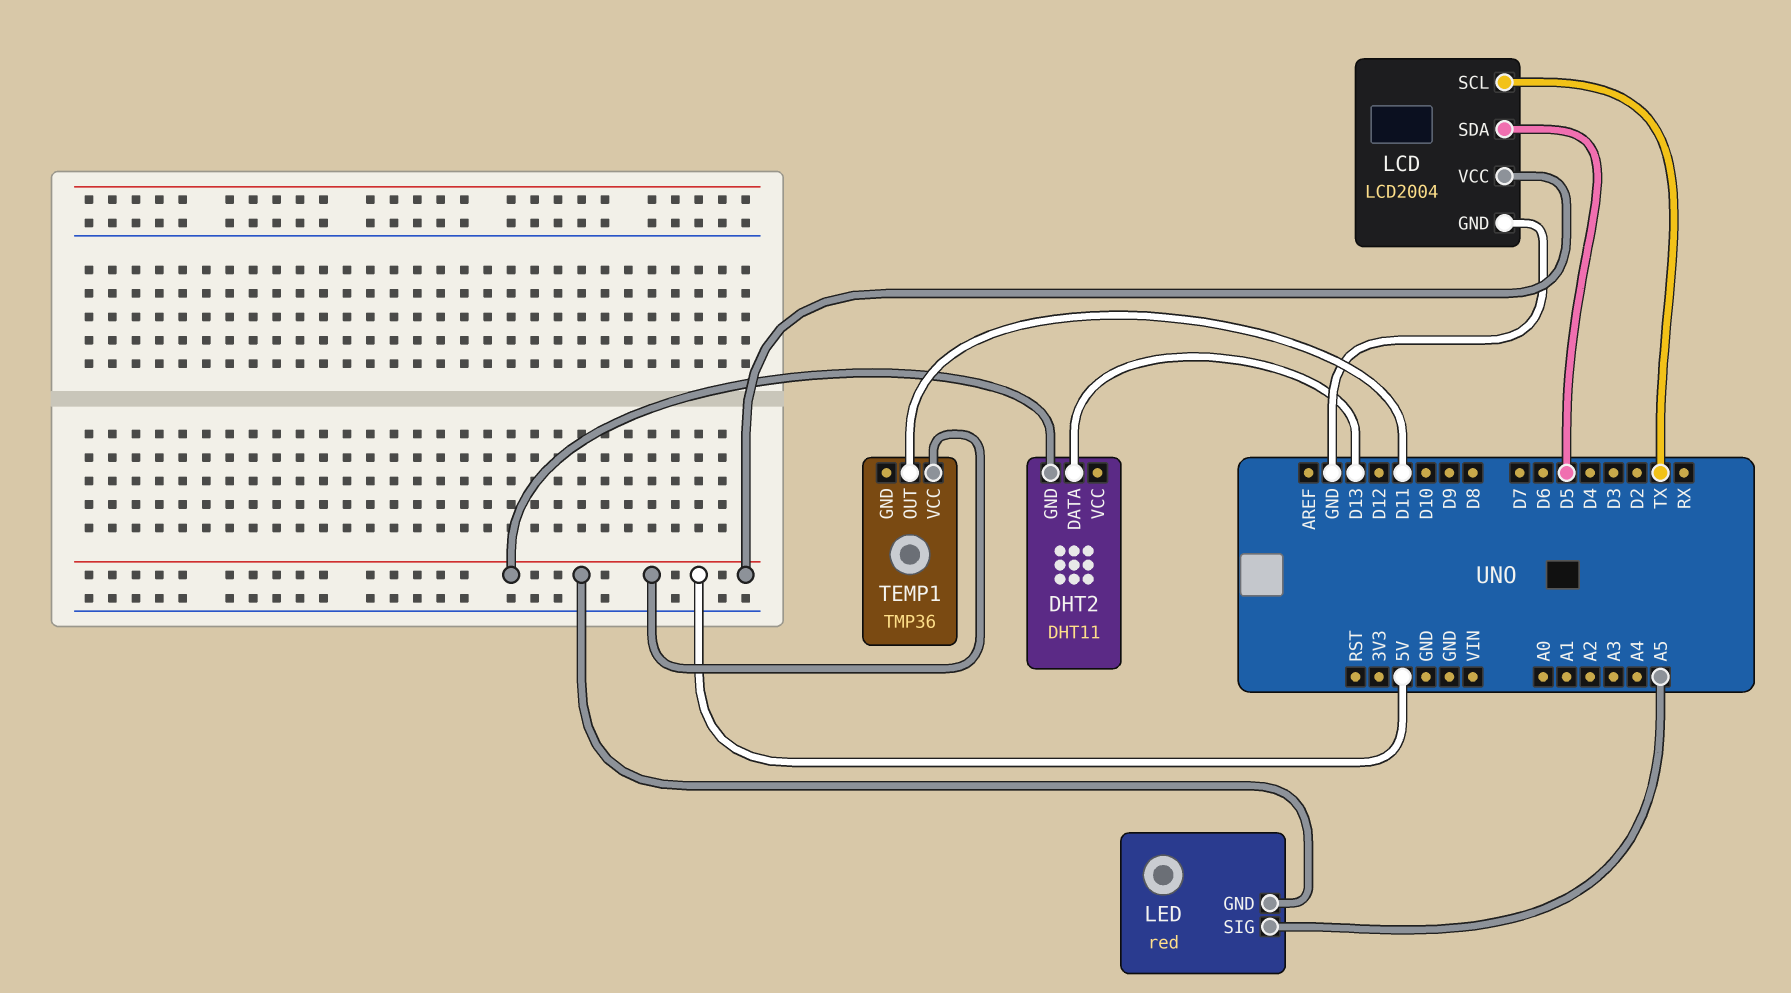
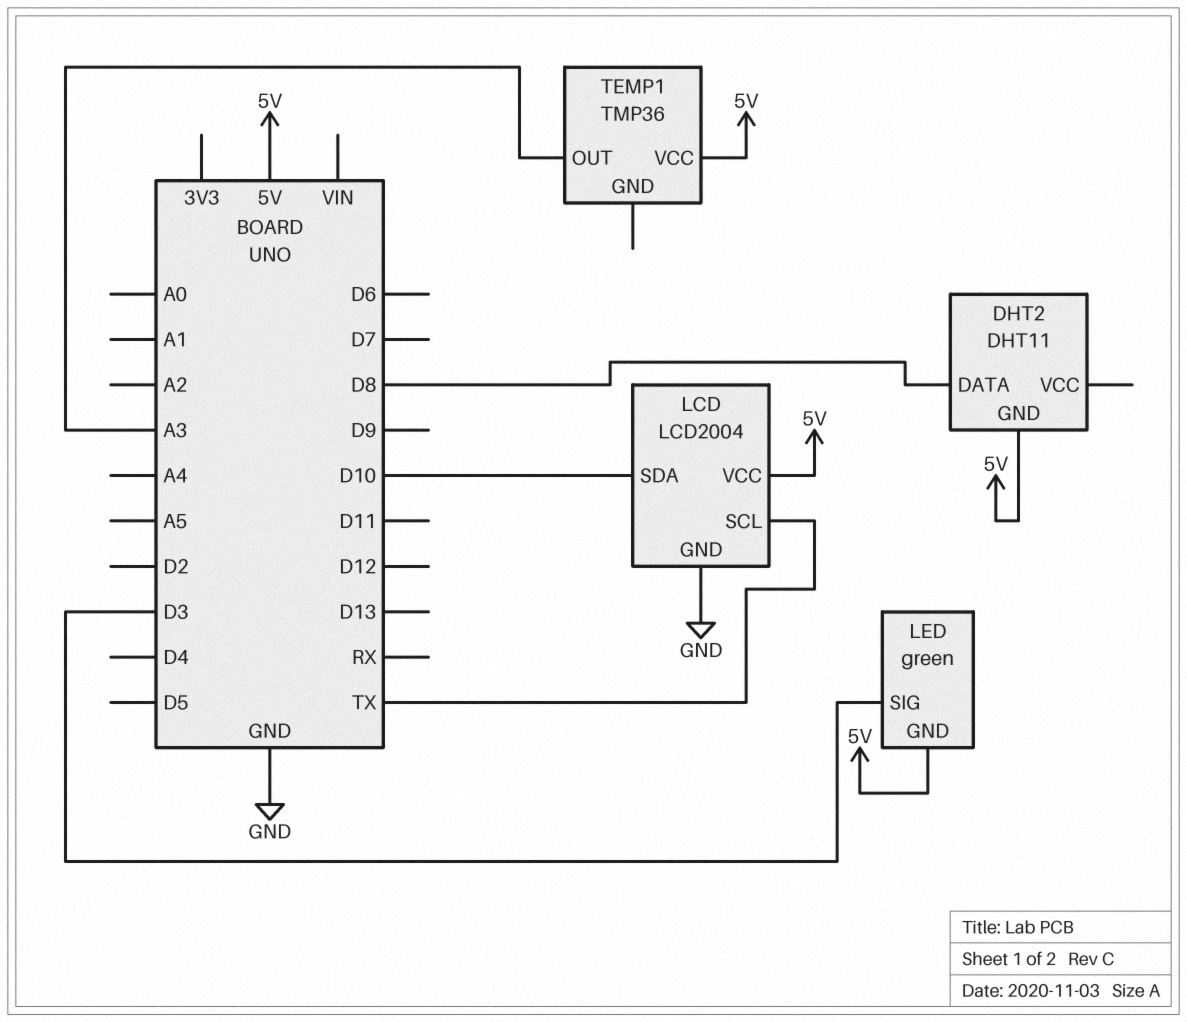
DHT2 pin DATA: D13 -> D8
LCD pin SDA: D5 -> D10
LED: red -> green
LED pin SIG: A5 -> D3
TEMP1 pin OUT: D11 -> A3

